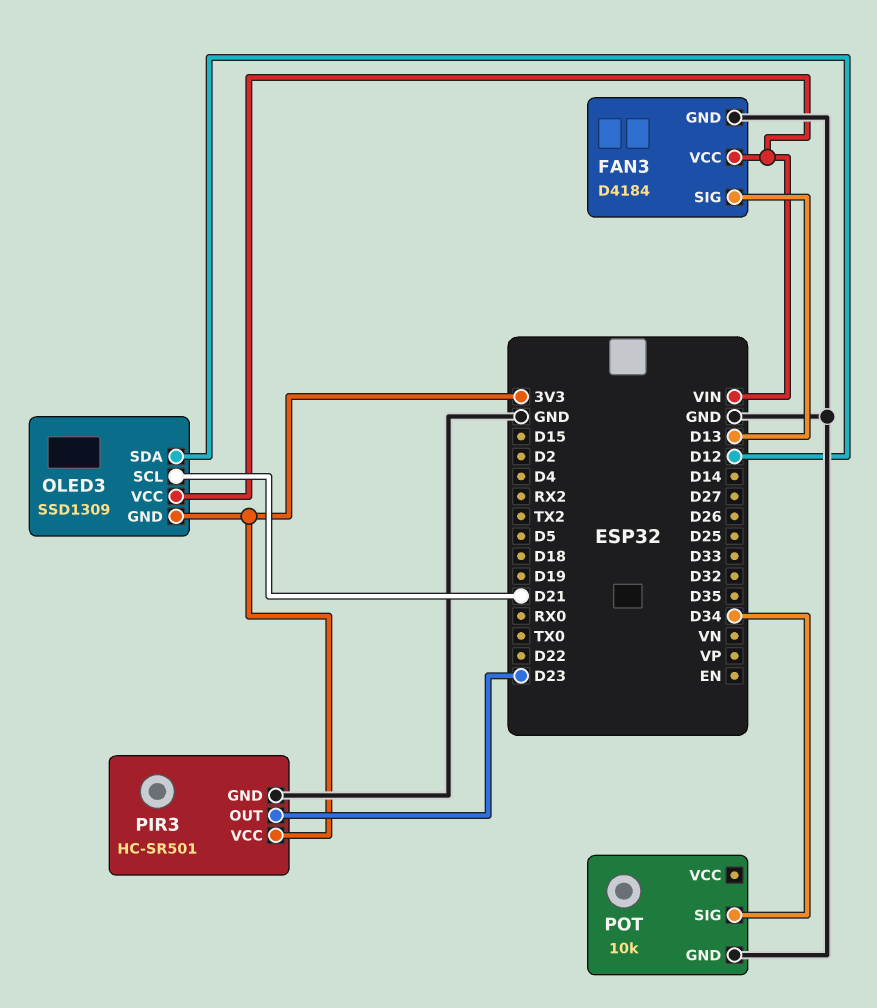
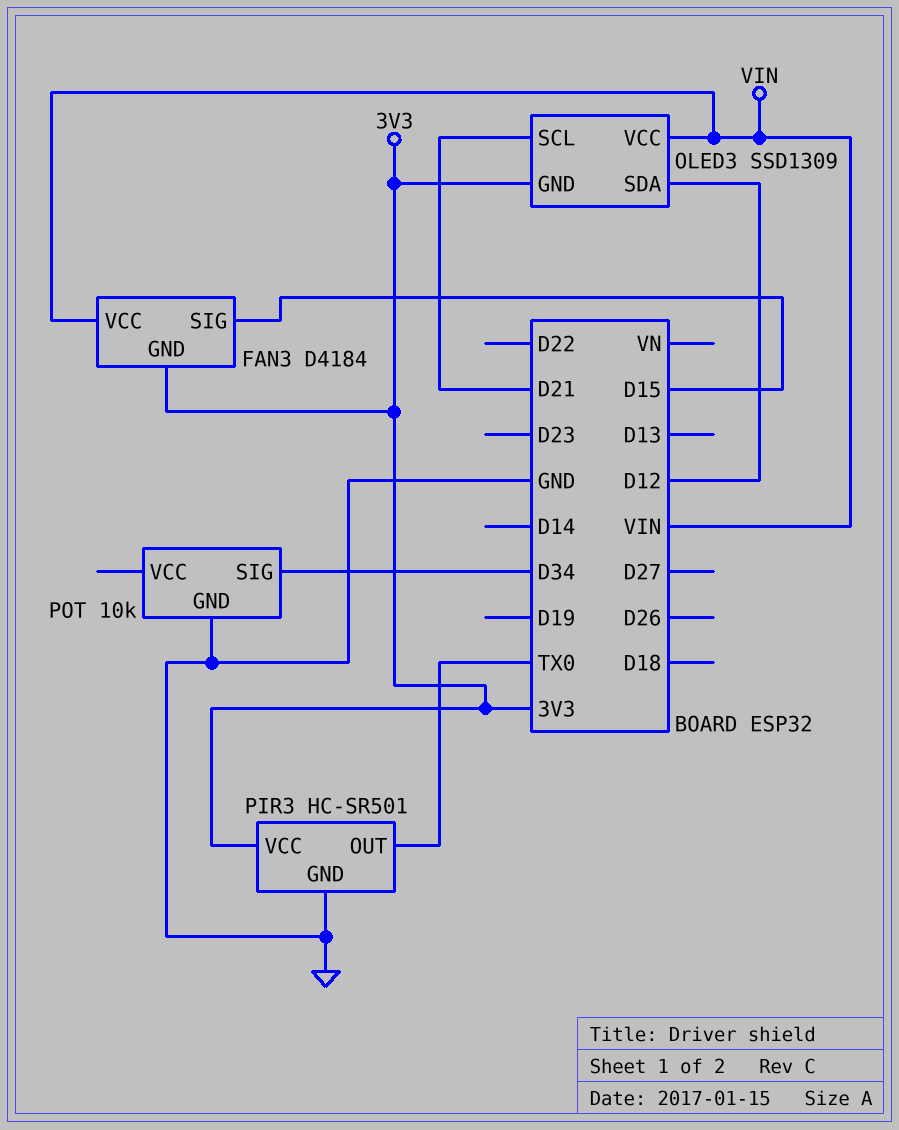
FAN3 pin GND: GND -> 3V3
FAN3 pin SIG: D13 -> D15
PIR3 pin OUT: D23 -> TX0

